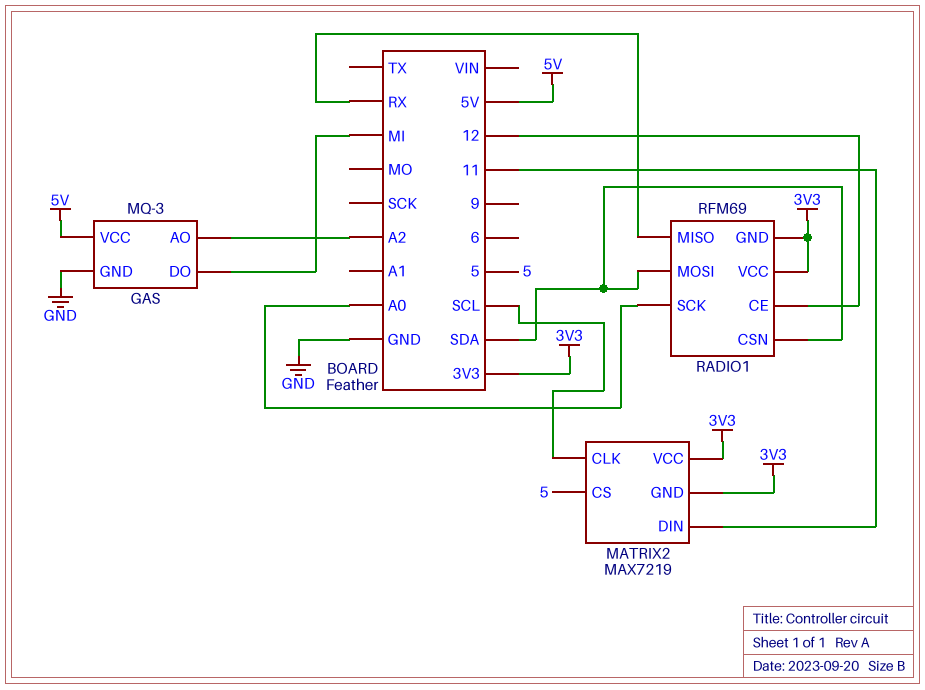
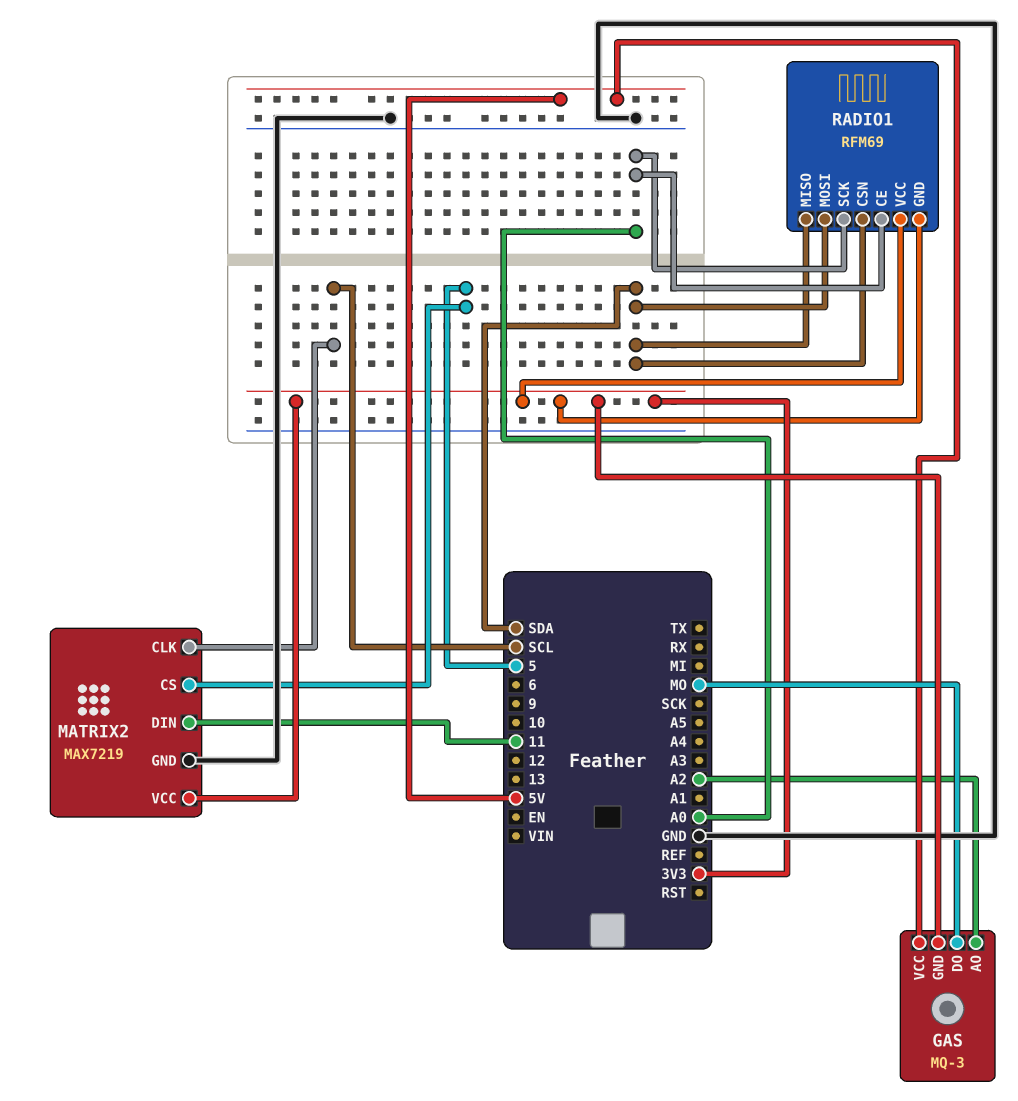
GAS pin DO: MI -> MO
GAS pin GND: GND -> 3V3
MATRIX2 pin GND: 3V3 -> GND
RADIO1 pin CE: 12 -> A0
RADIO1 pin MISO: RX -> SDA

